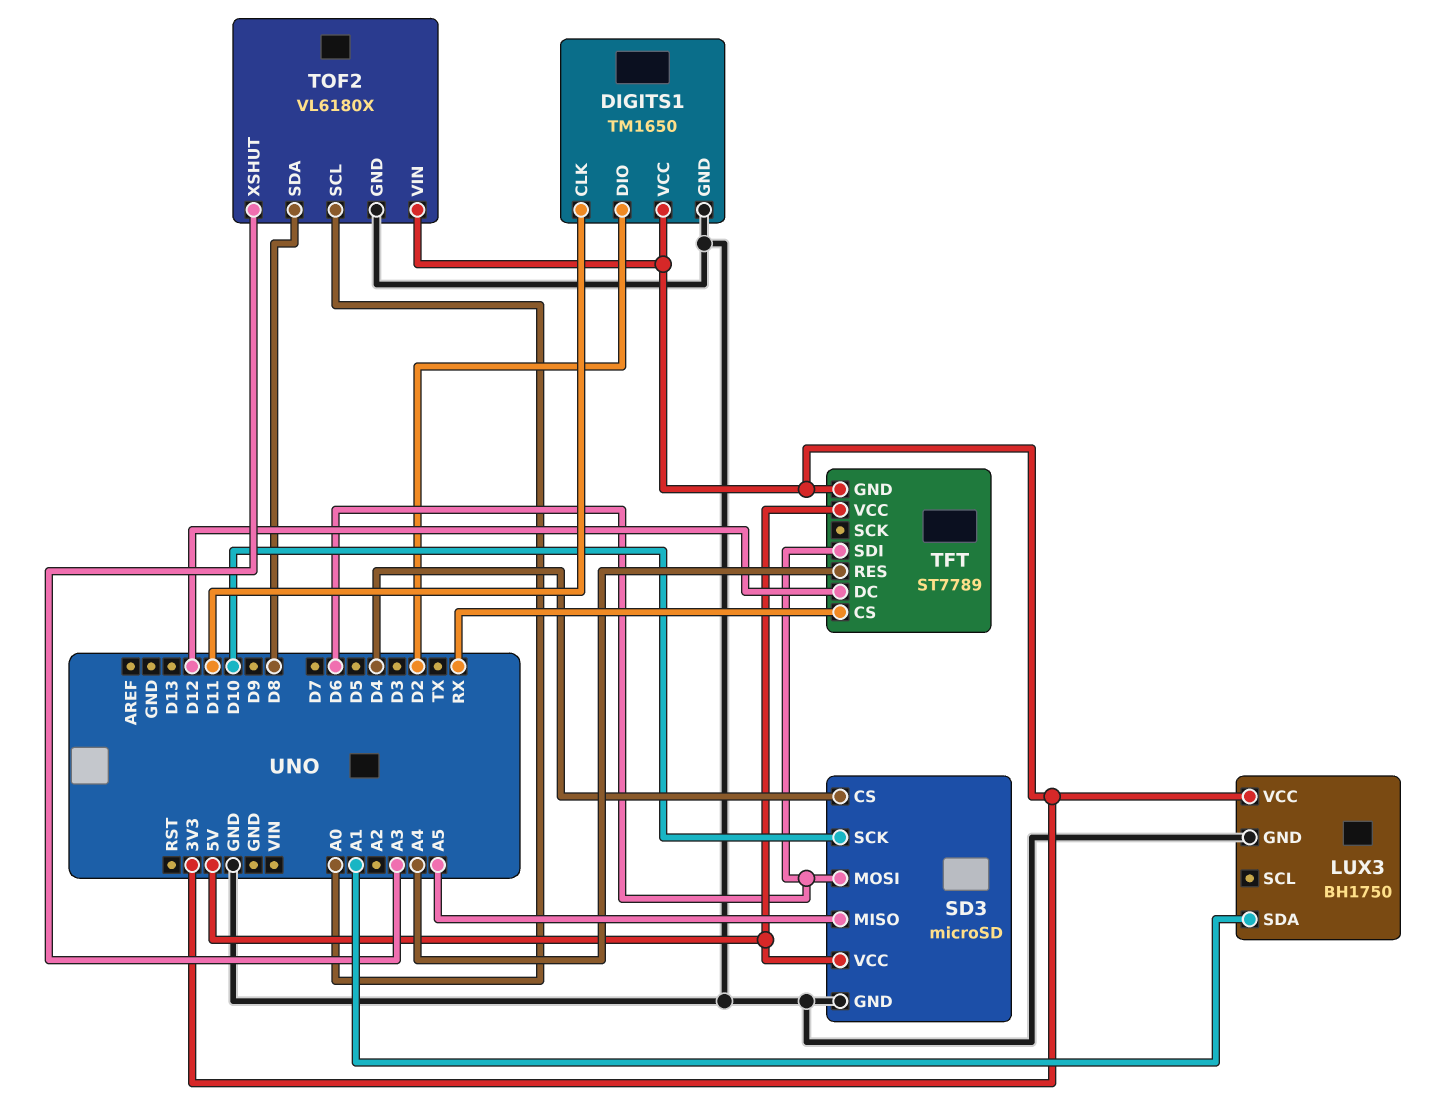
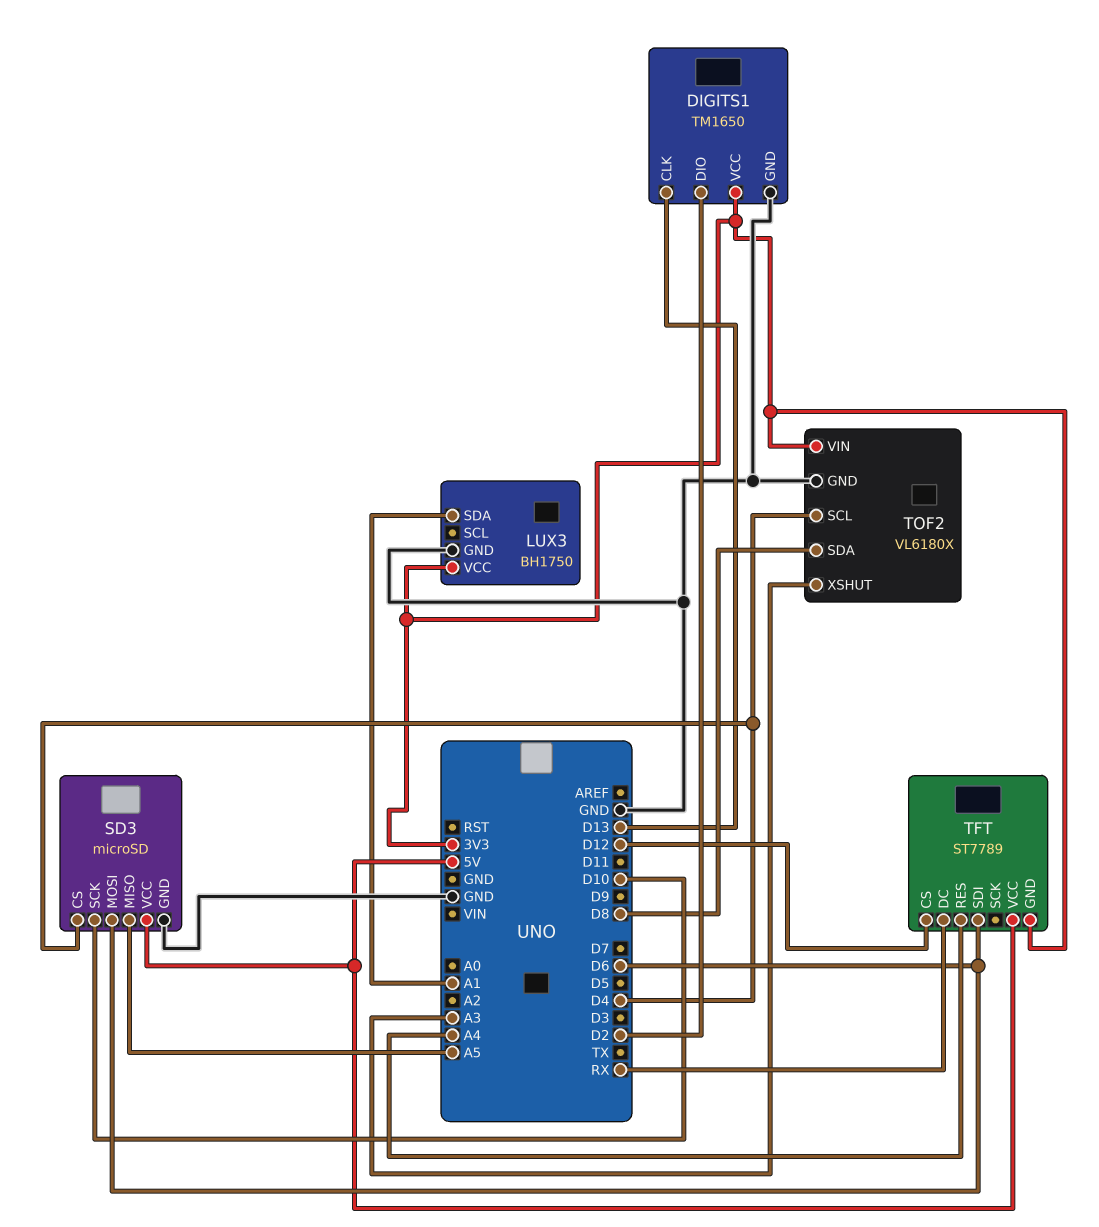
DIGITS1 pin CLK: D11 -> D13
TFT pin CS: RX -> D12
TFT pin DC: D12 -> RX
TOF2 pin SCL: A0 -> D4

